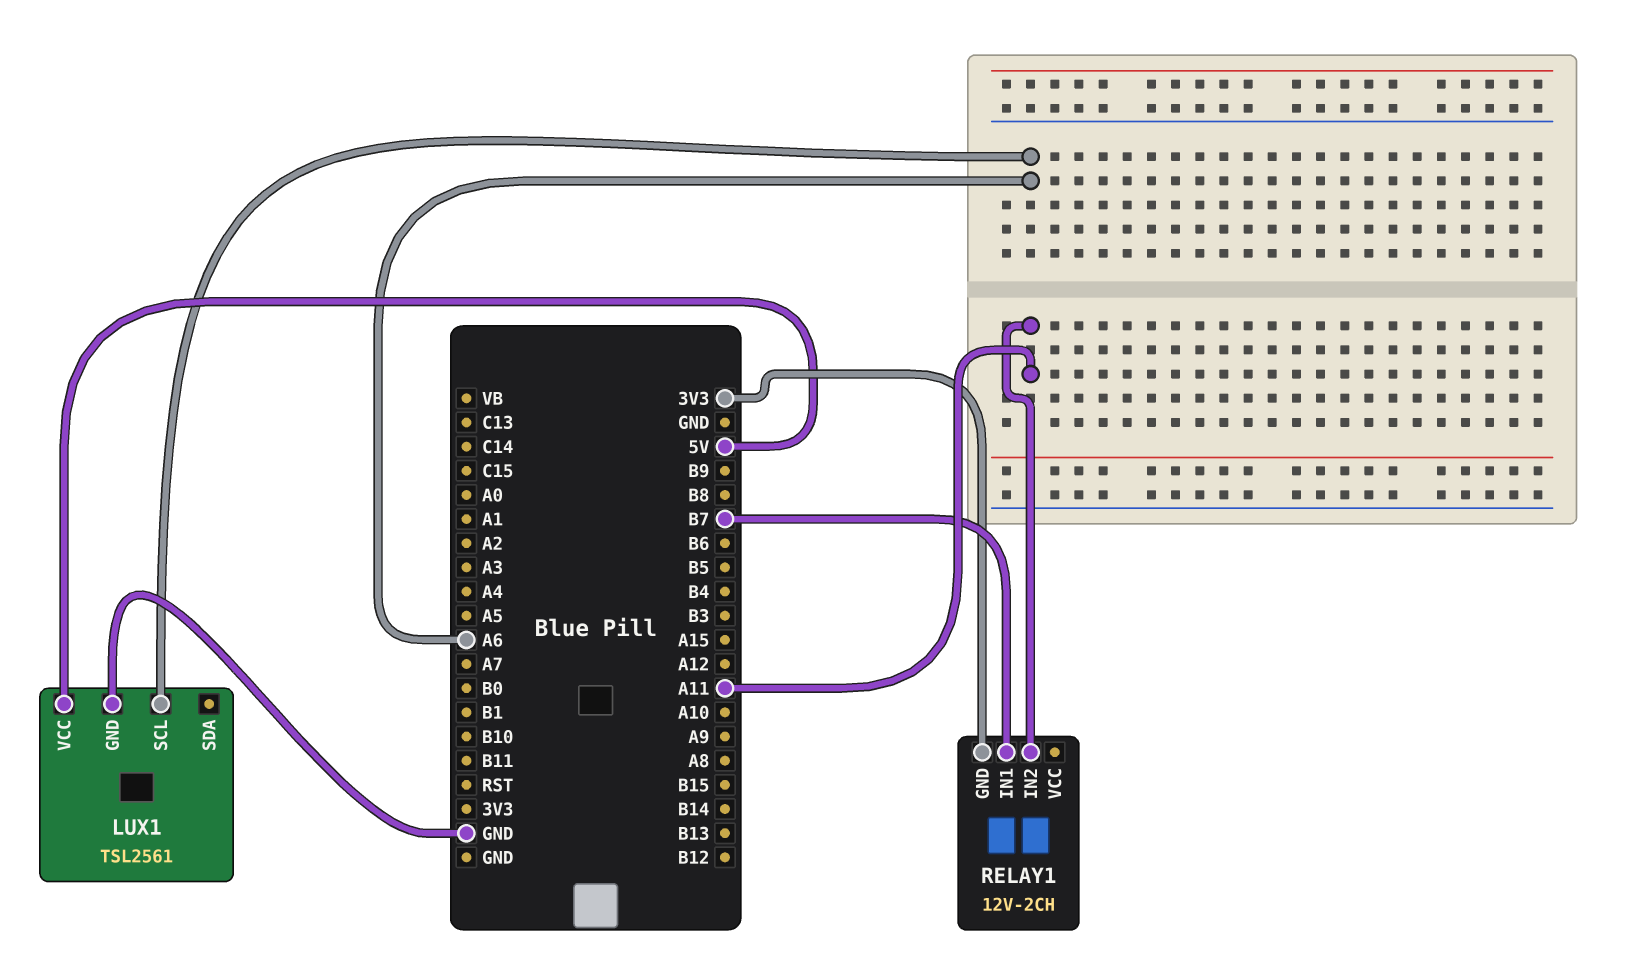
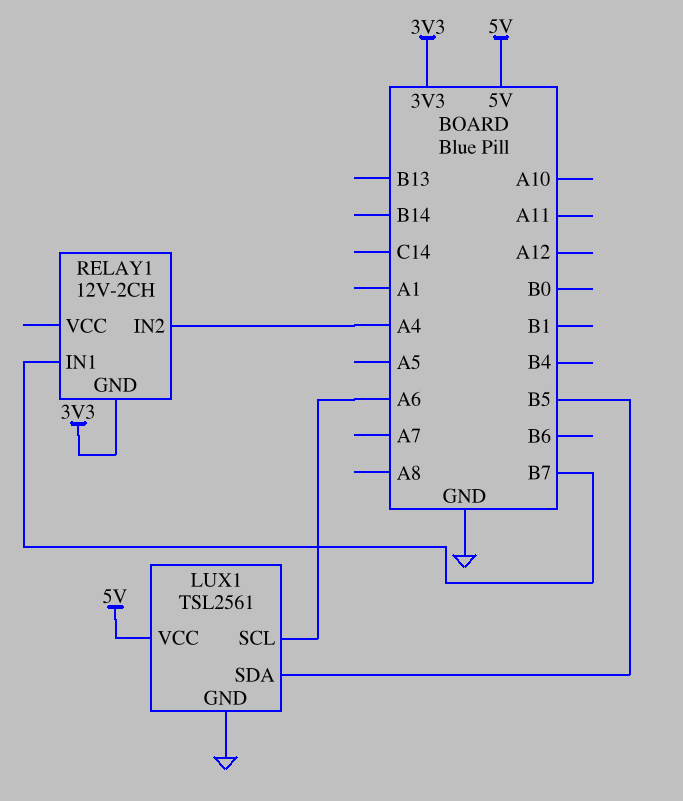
LUX1 pin SDA: none -> B5
RELAY1 pin IN2: A11 -> A4

